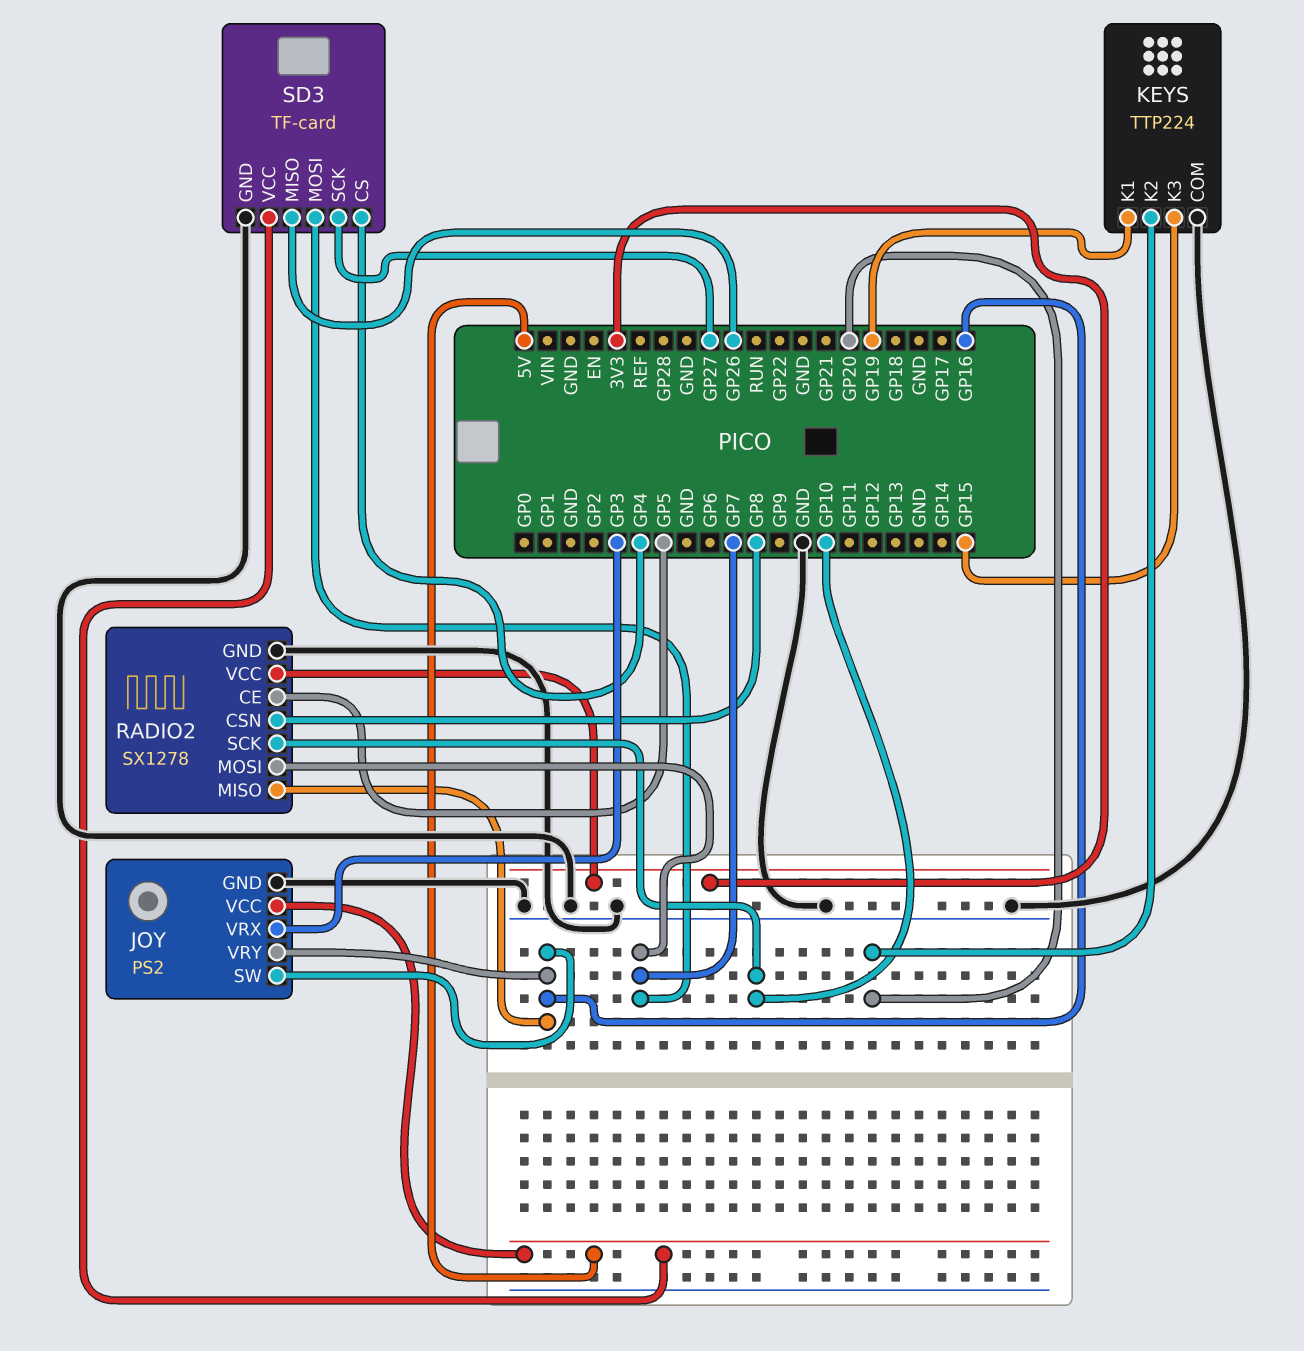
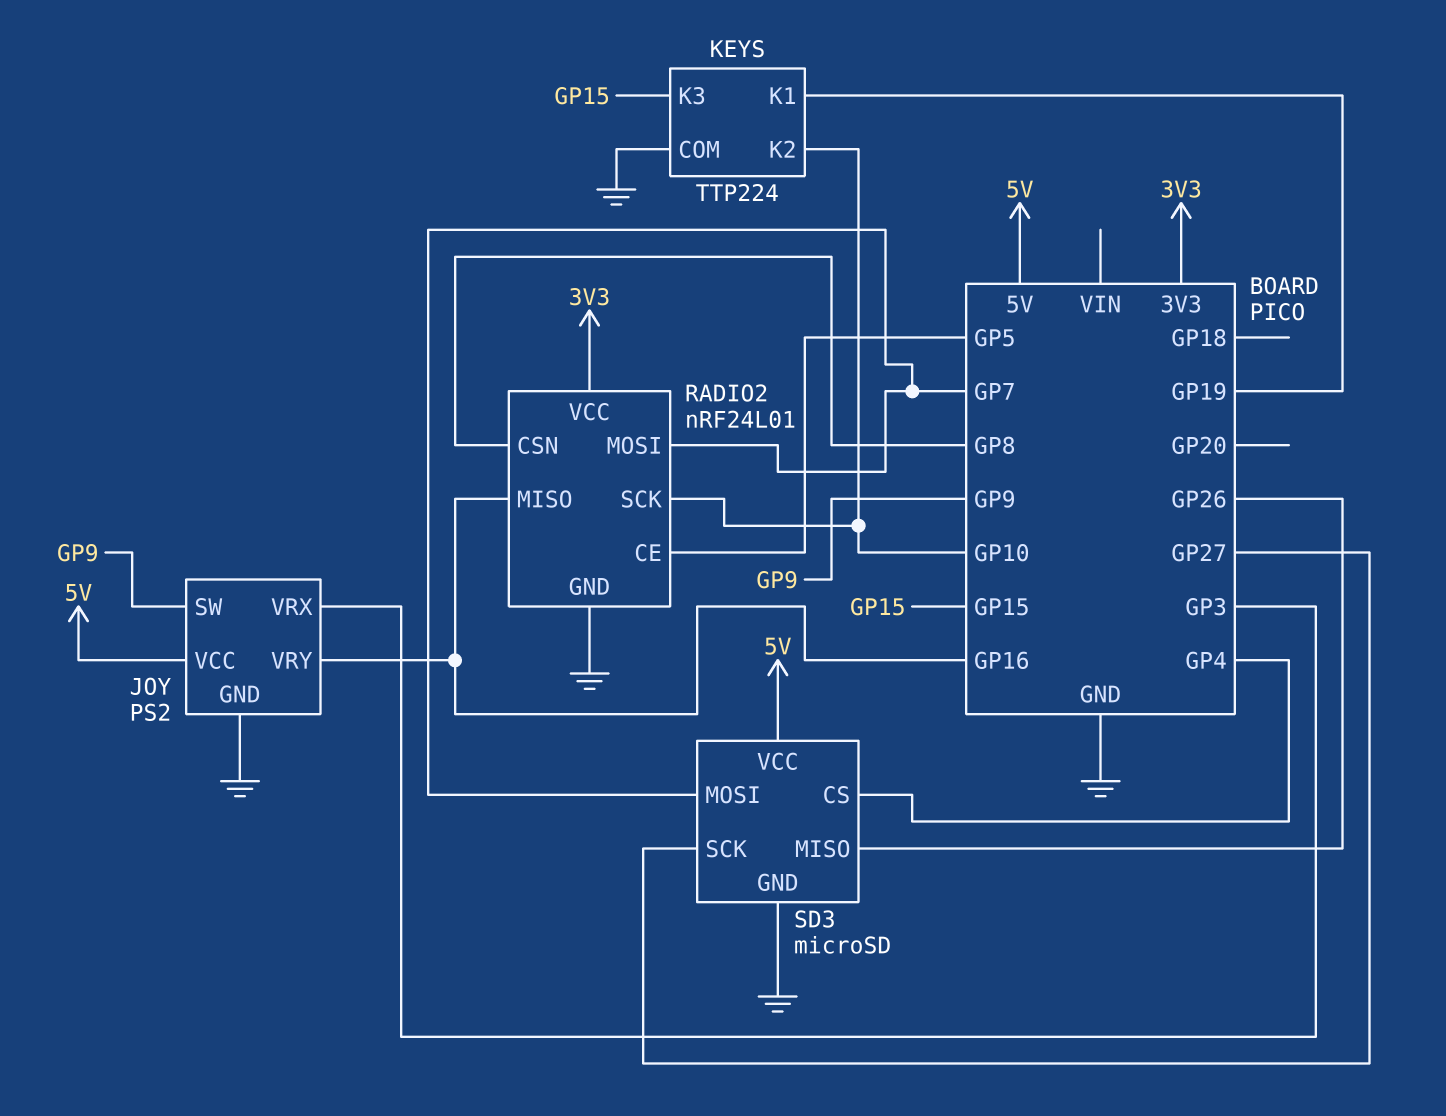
JOY pin SW: GP16 -> GP9
KEYS pin K2: GP20 -> GP10
RADIO2: SX1278 -> nRF24L01
SD3: TF-card -> microSD

